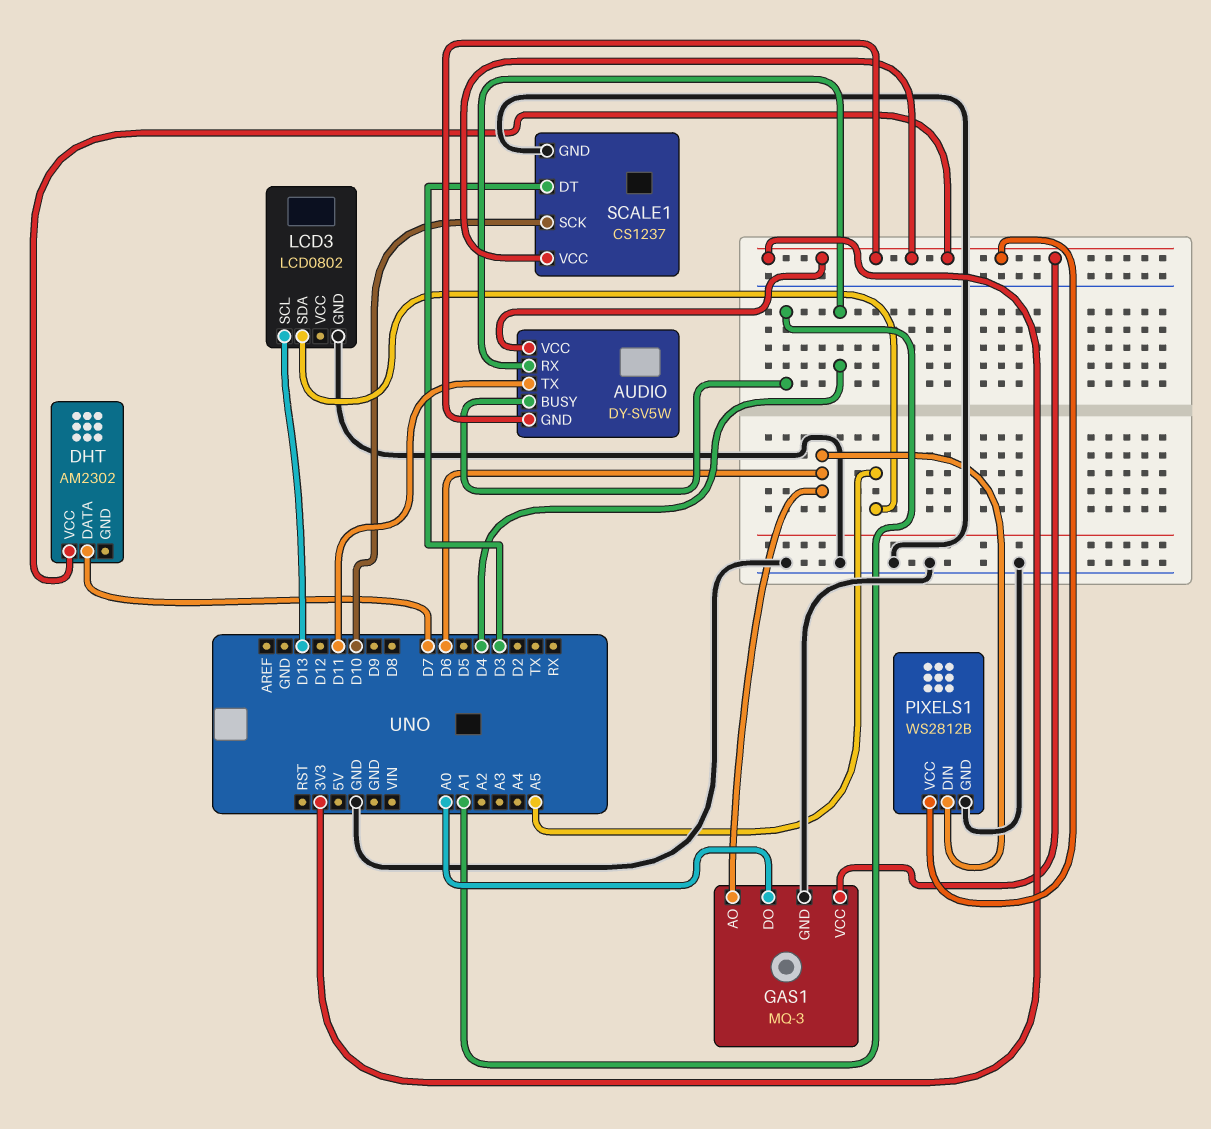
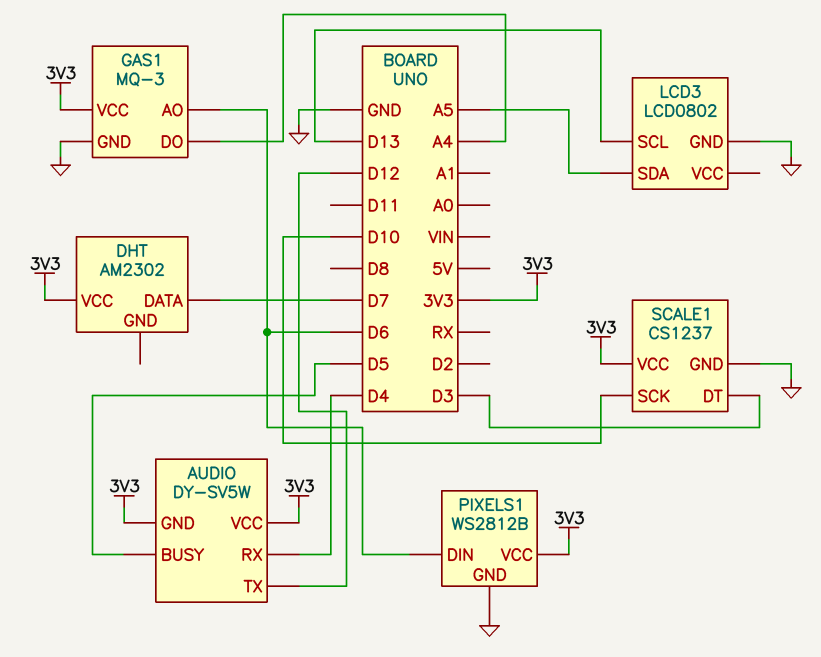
AUDIO pin BUSY: A1 -> D5
AUDIO pin TX: D11 -> D12
GAS1 pin DO: A0 -> A4

